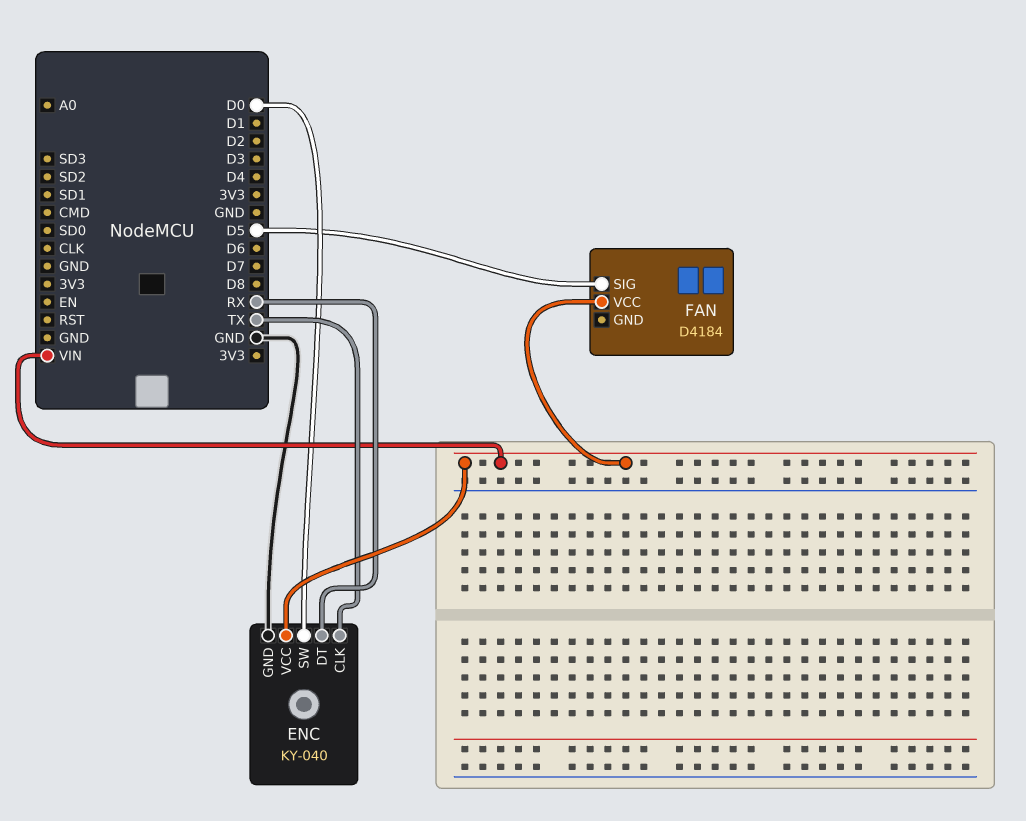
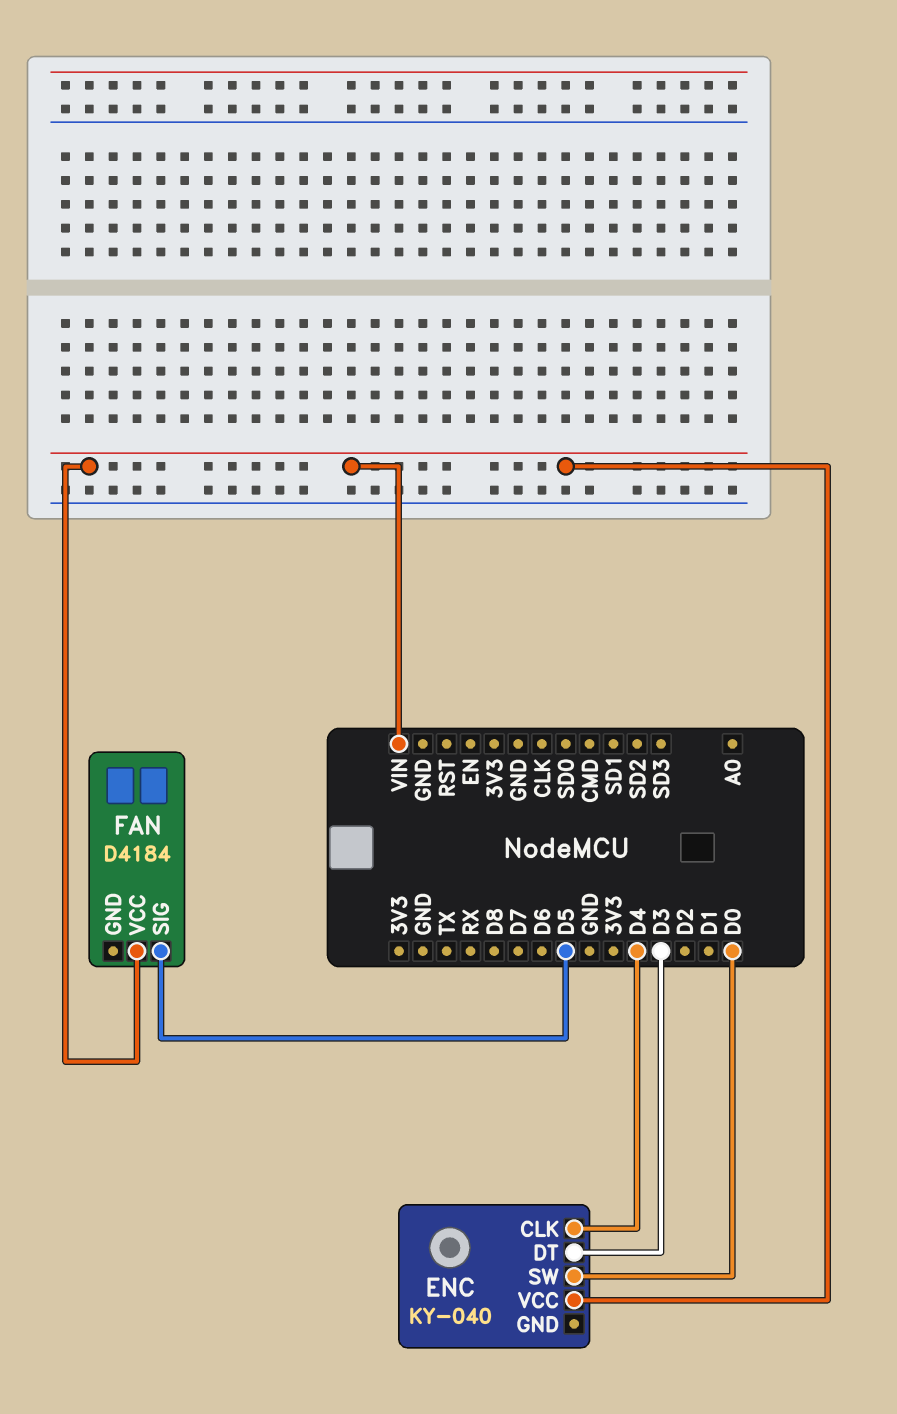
ENC pin CLK: TX -> D4
ENC pin DT: RX -> D3
ENC pin GND: GND -> none

